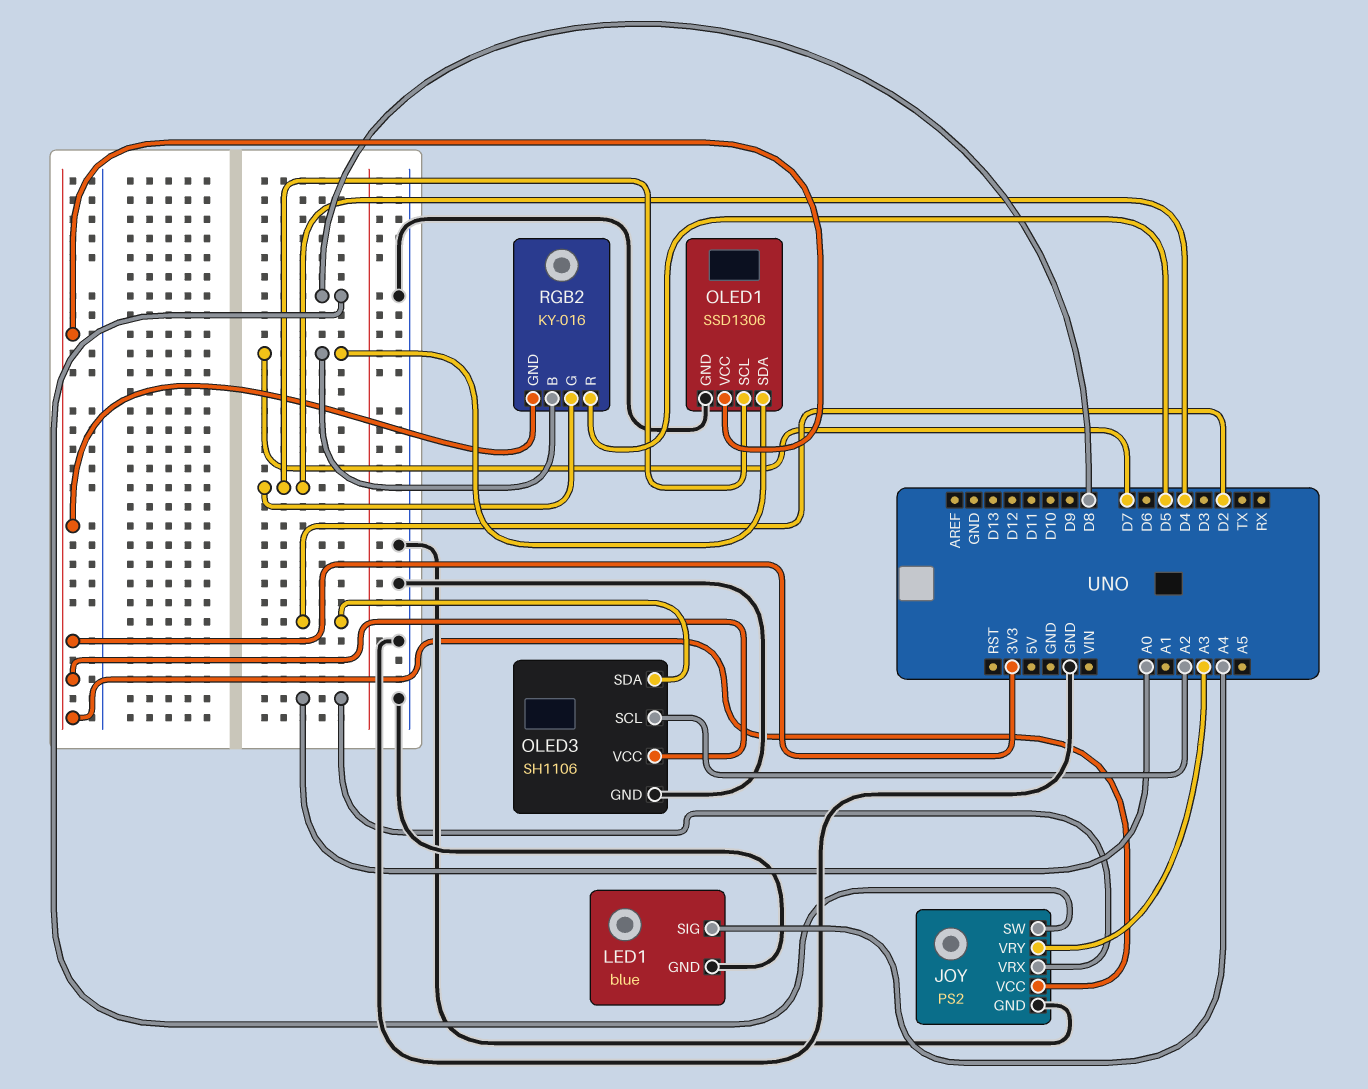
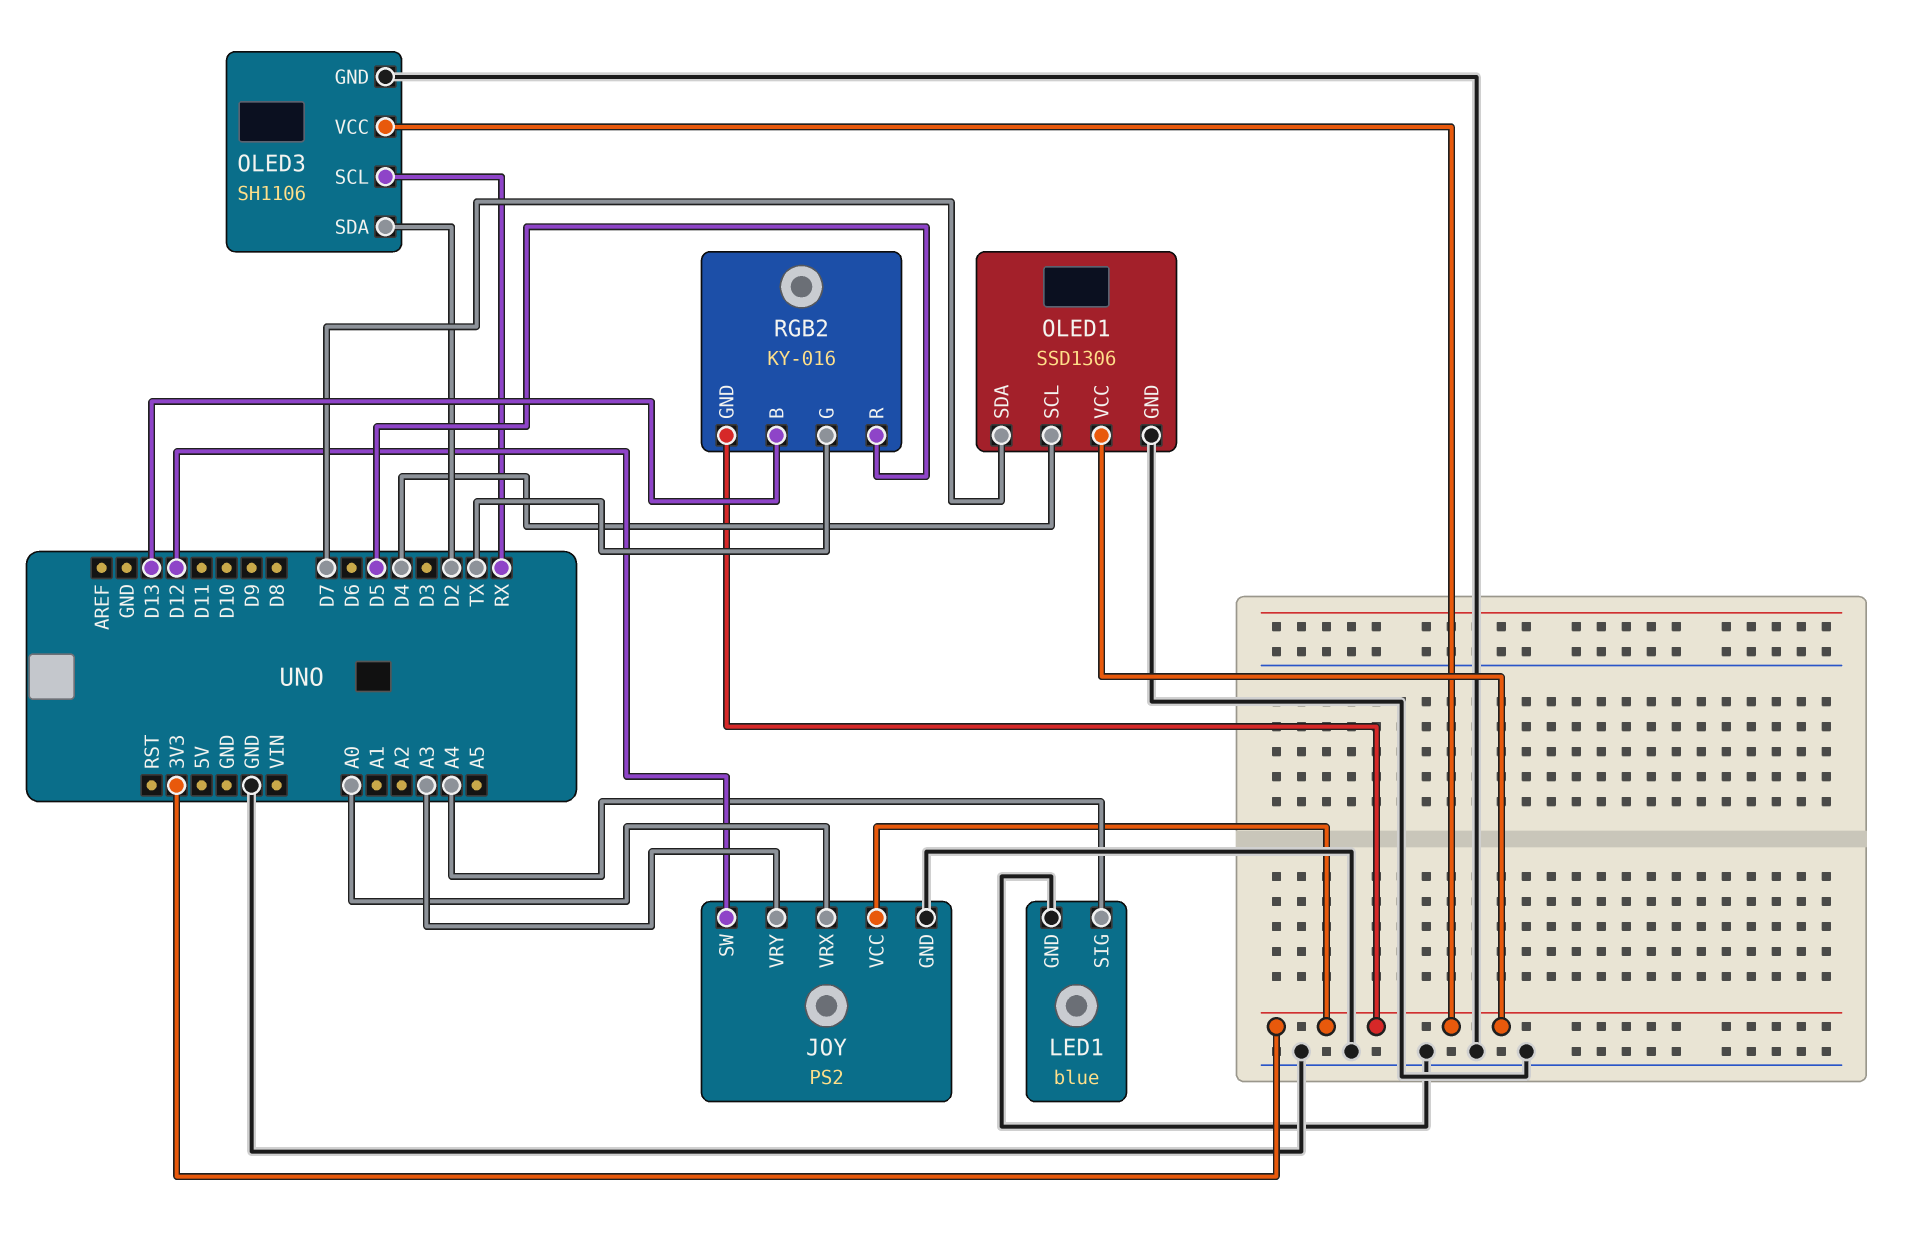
JOY pin SW: D8 -> D12
OLED3 pin SCL: A2 -> RX
RGB2 pin B: D7 -> D13
RGB2 pin G: D4 -> TX

